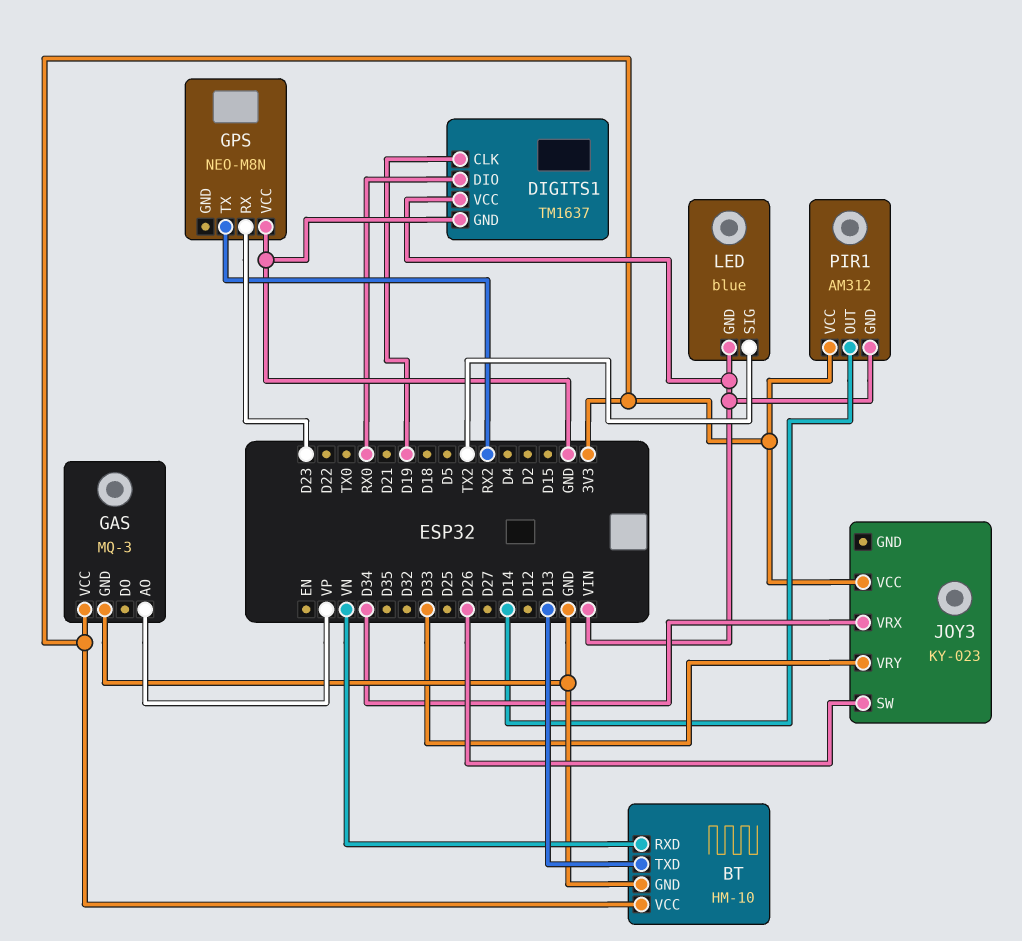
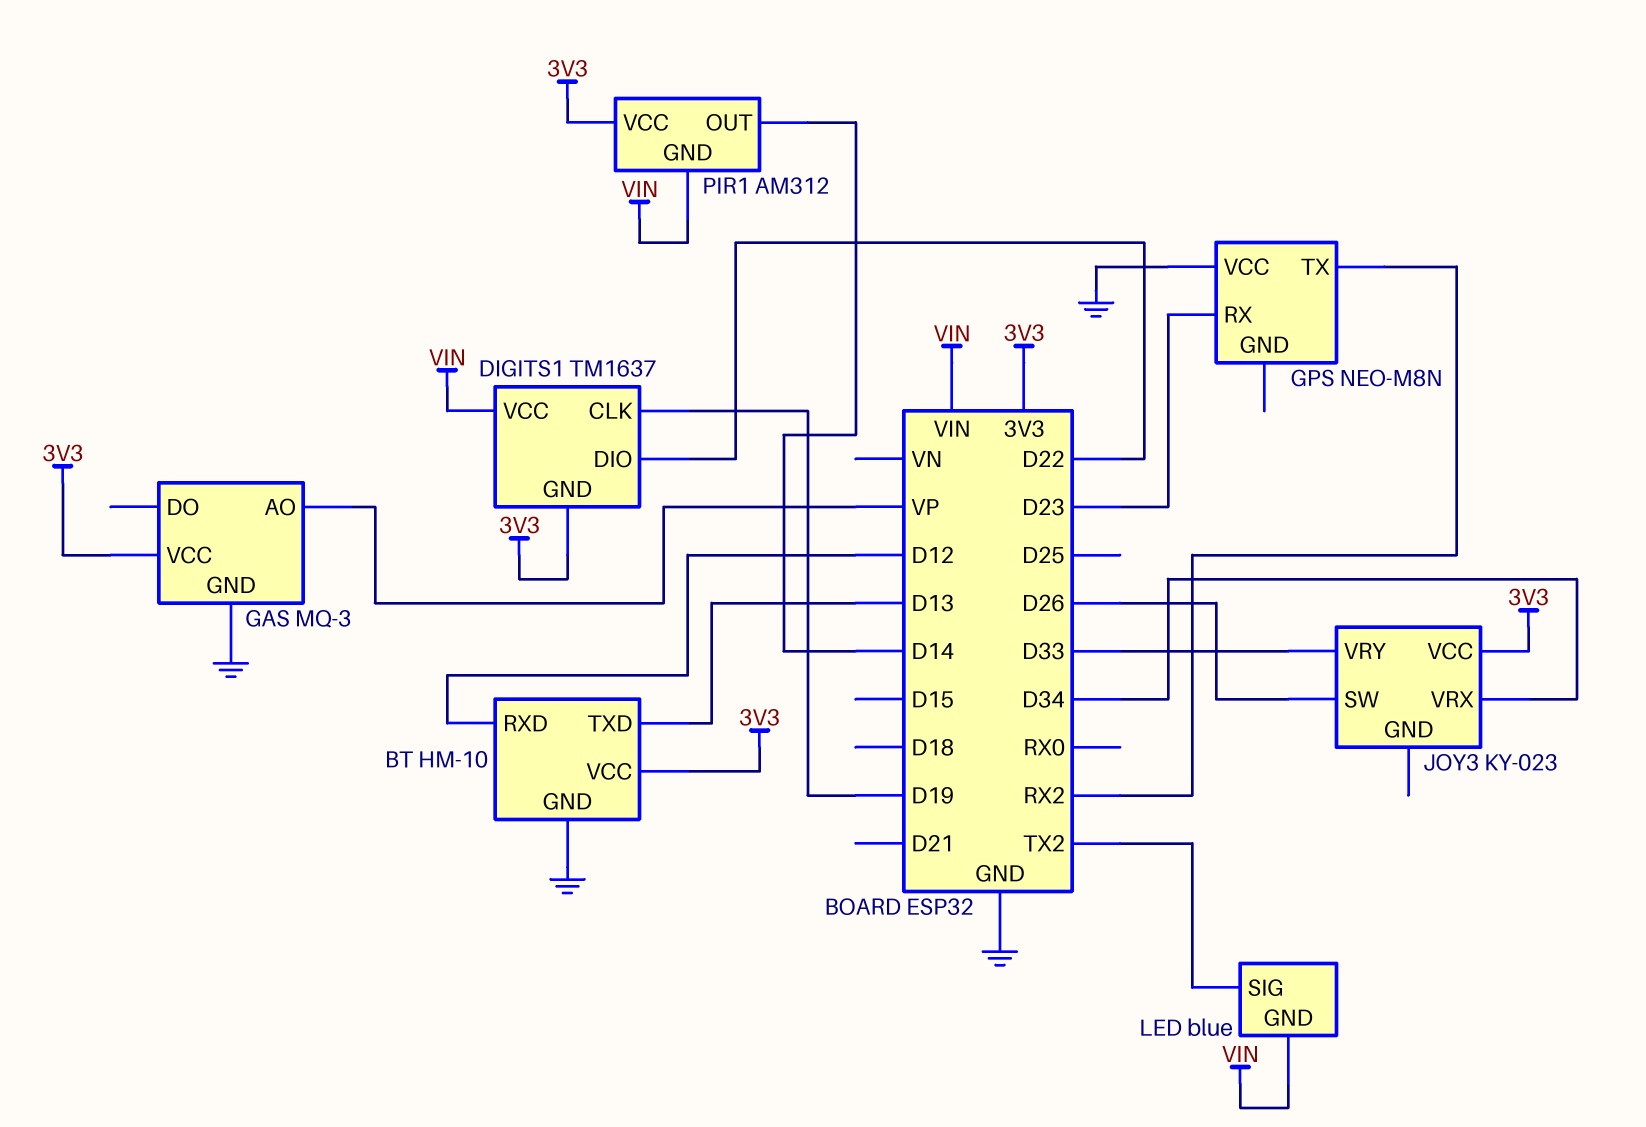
BT pin RXD: VN -> D12
DIGITS1 pin DIO: RX0 -> D22
DIGITS1 pin GND: GND -> 3V3

